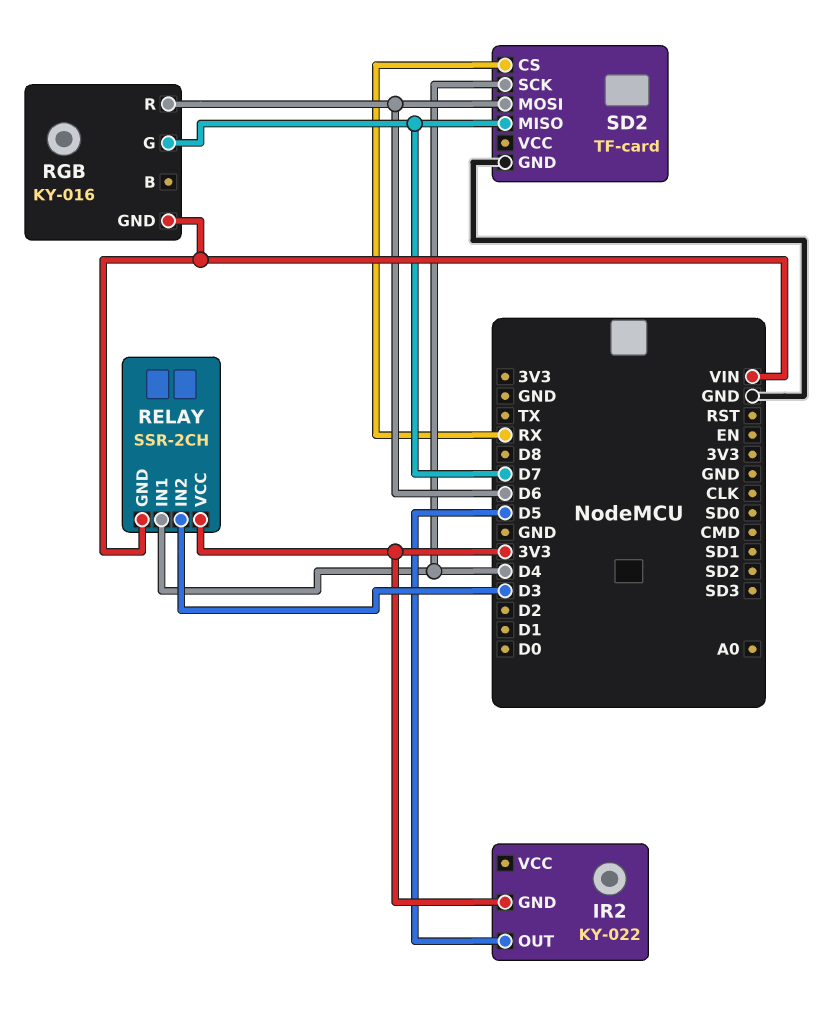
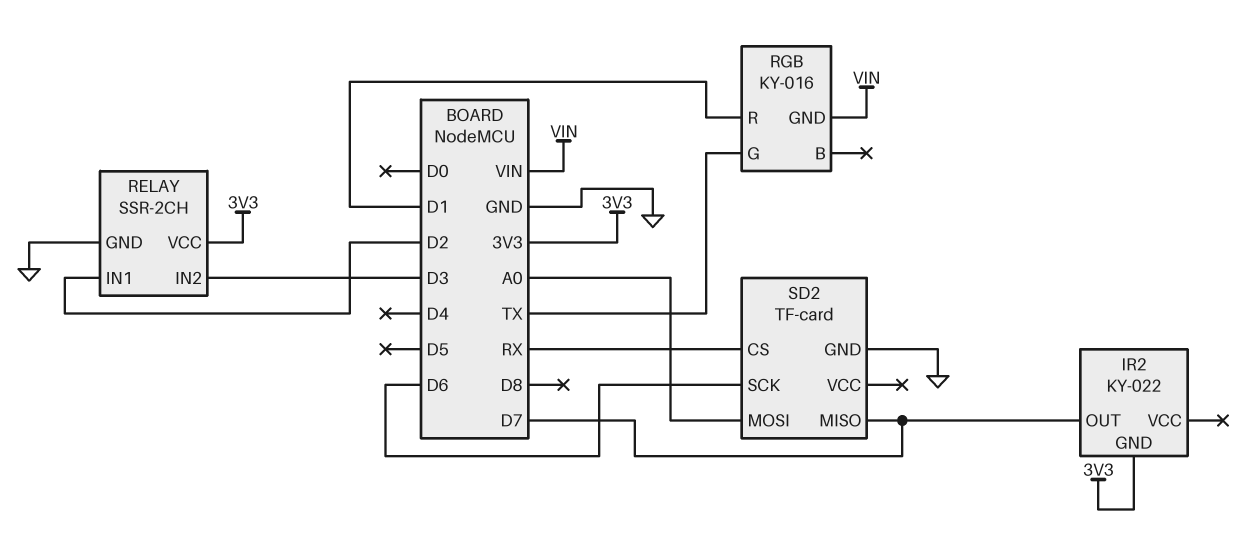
IR2 pin OUT: D5 -> D7
RELAY pin GND: VIN -> GND
RELAY pin IN1: D4 -> D2
RGB pin G: D7 -> TX
RGB pin R: D6 -> D1
SD2 pin MOSI: D6 -> A0
SD2 pin SCK: D4 -> D6

